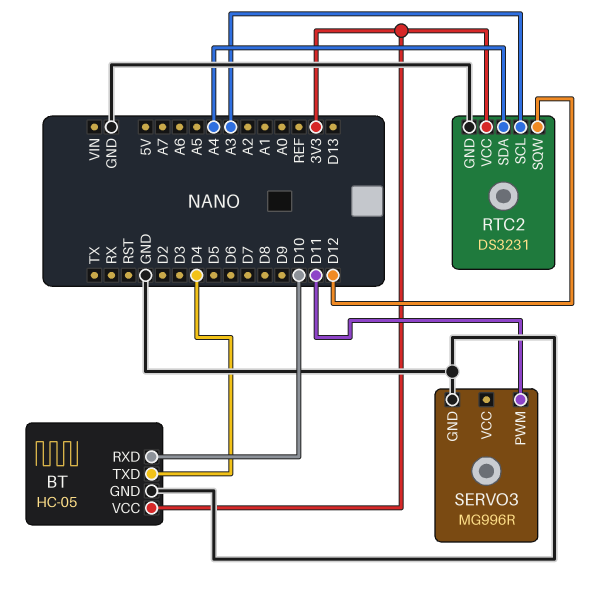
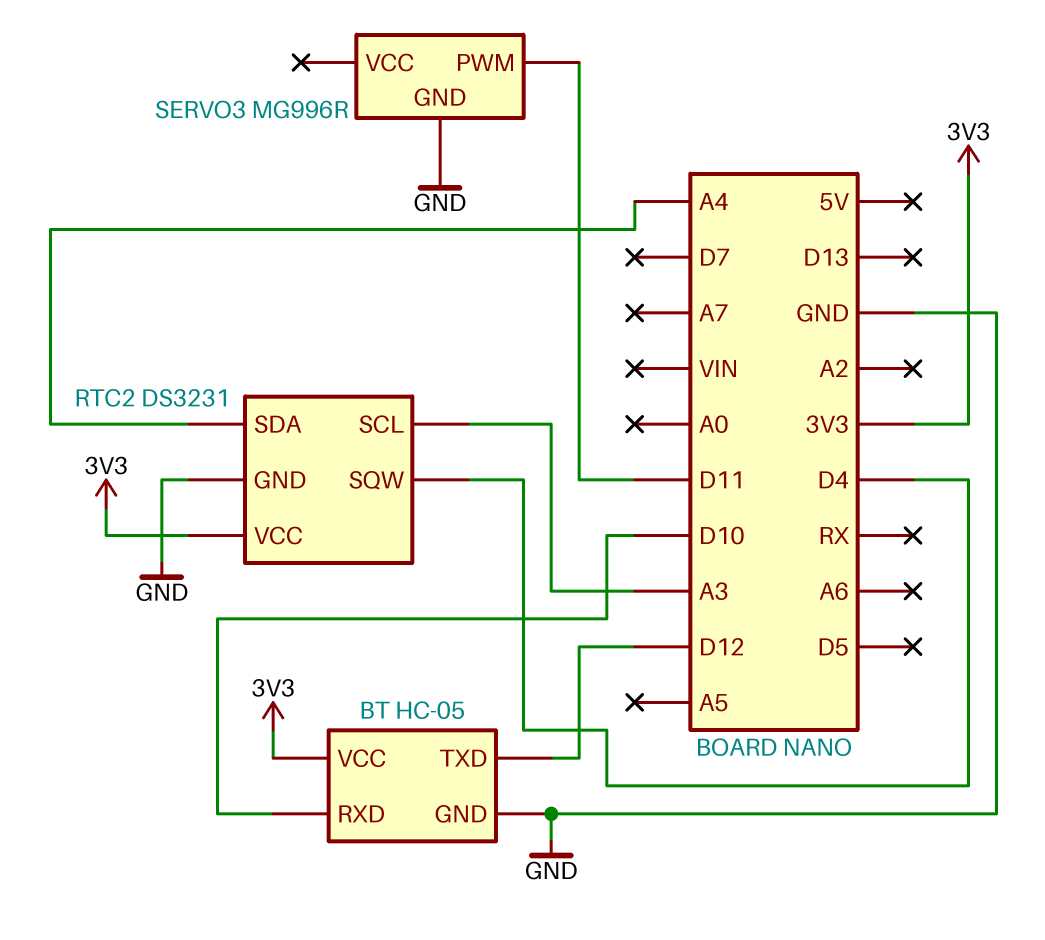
BT pin TXD: D4 -> D12
RTC2 pin SQW: D12 -> D4

